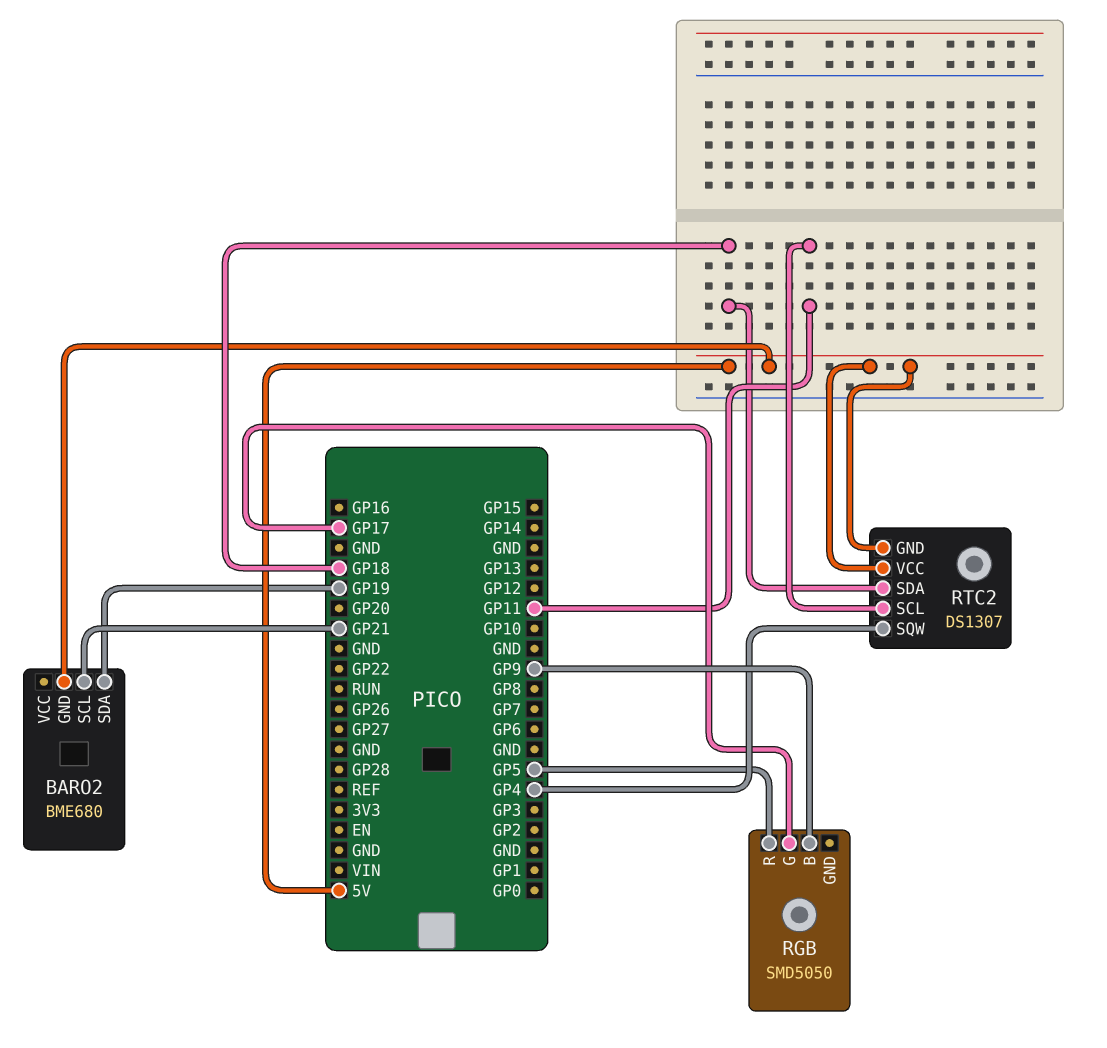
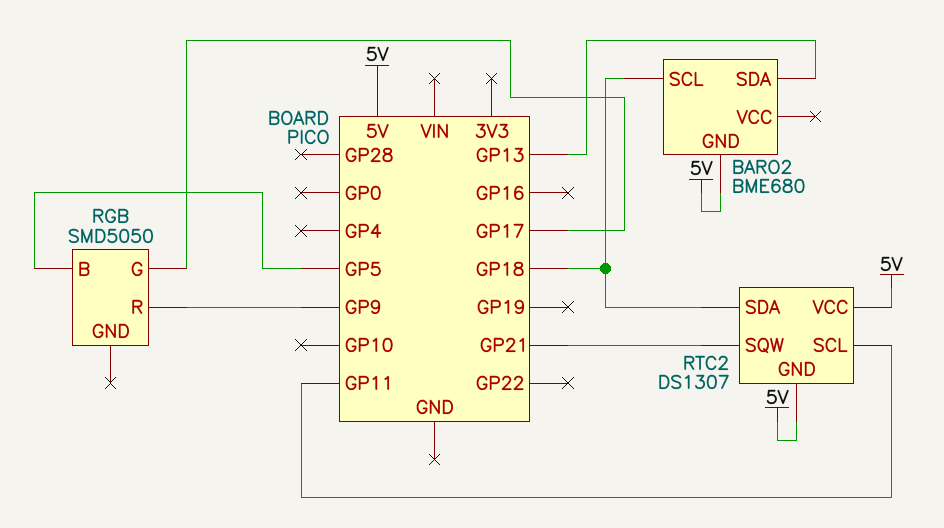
BARO2 pin SCL: GP21 -> GP18
BARO2 pin SDA: GP19 -> GP13
RGB pin B: GP9 -> GP5
RGB pin R: GP5 -> GP9
RTC2 pin SQW: GP4 -> GP21

